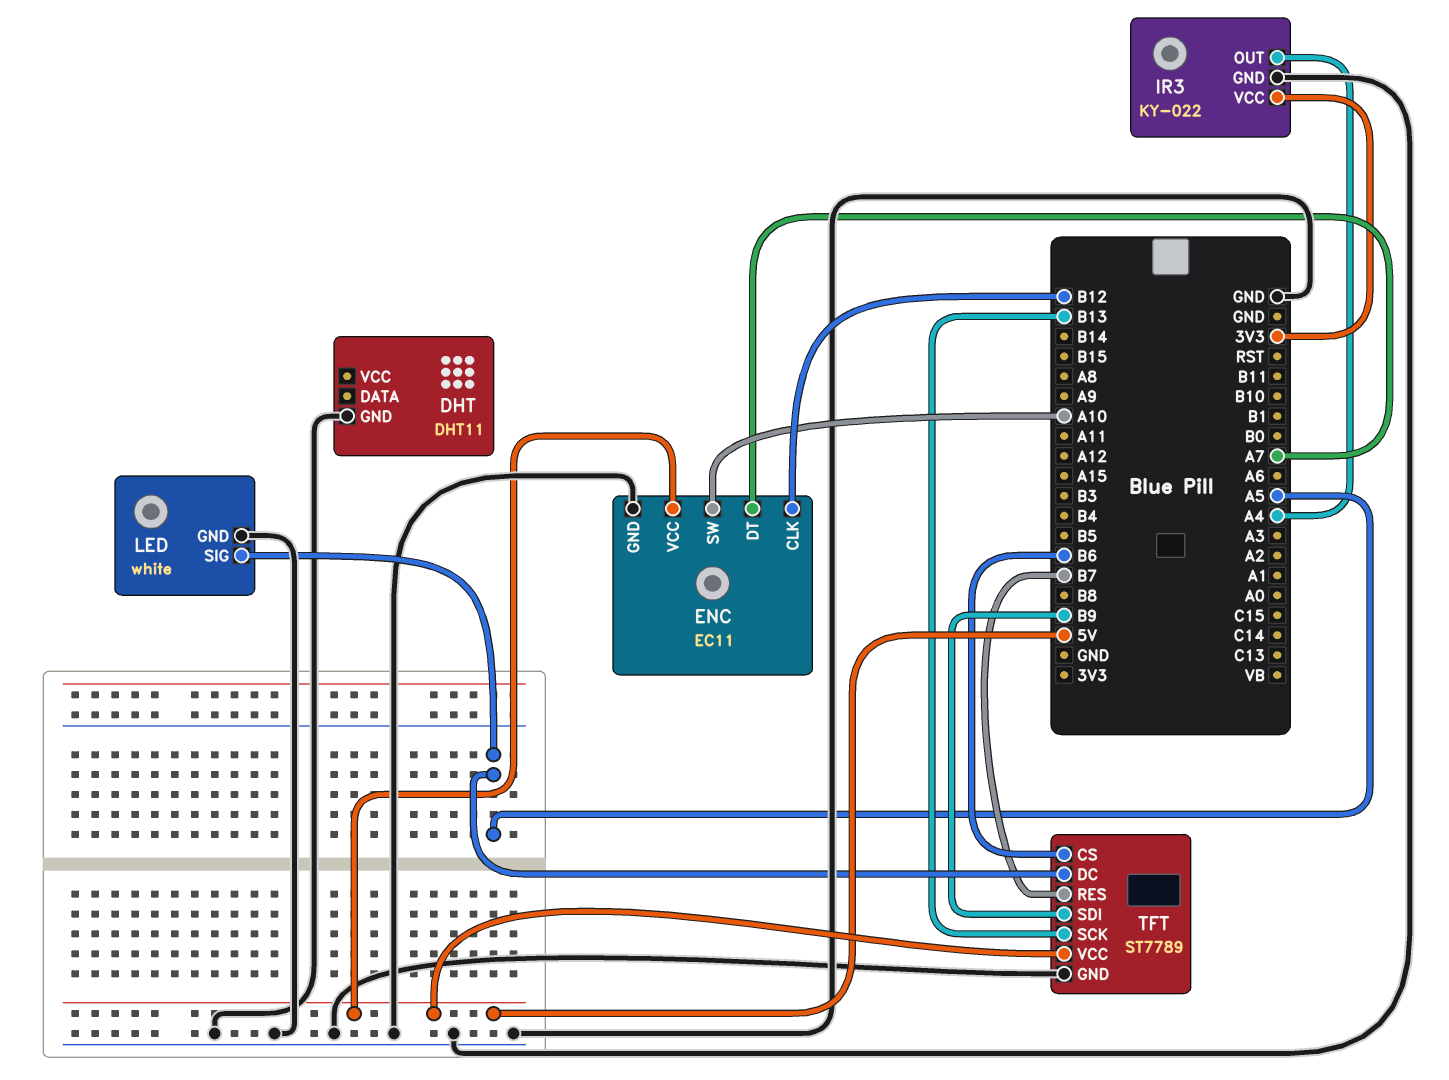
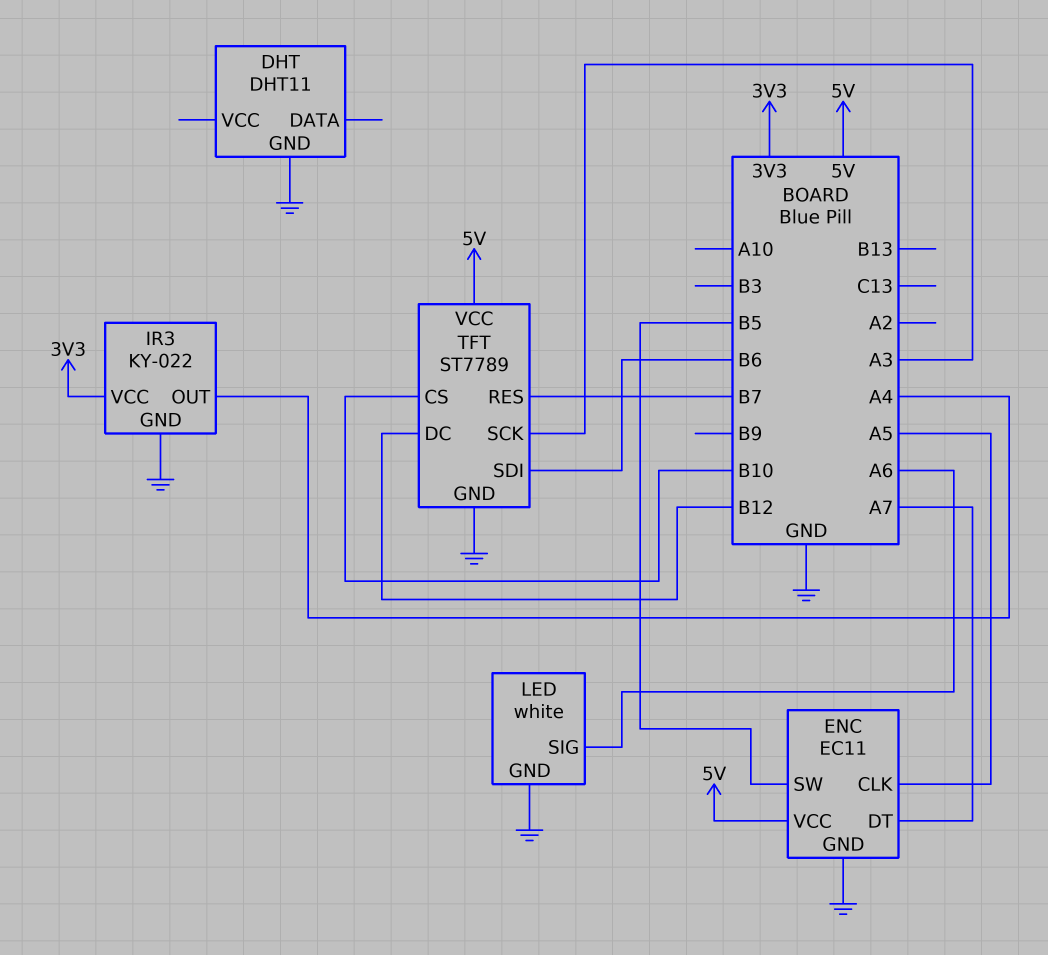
ENC pin CLK: B12 -> A5
ENC pin SW: A10 -> B5
LED pin SIG: A5 -> A6
TFT pin CS: B6 -> B10
TFT pin DC: A5 -> B12
TFT pin SCK: B13 -> A3
TFT pin SDI: B9 -> B6

